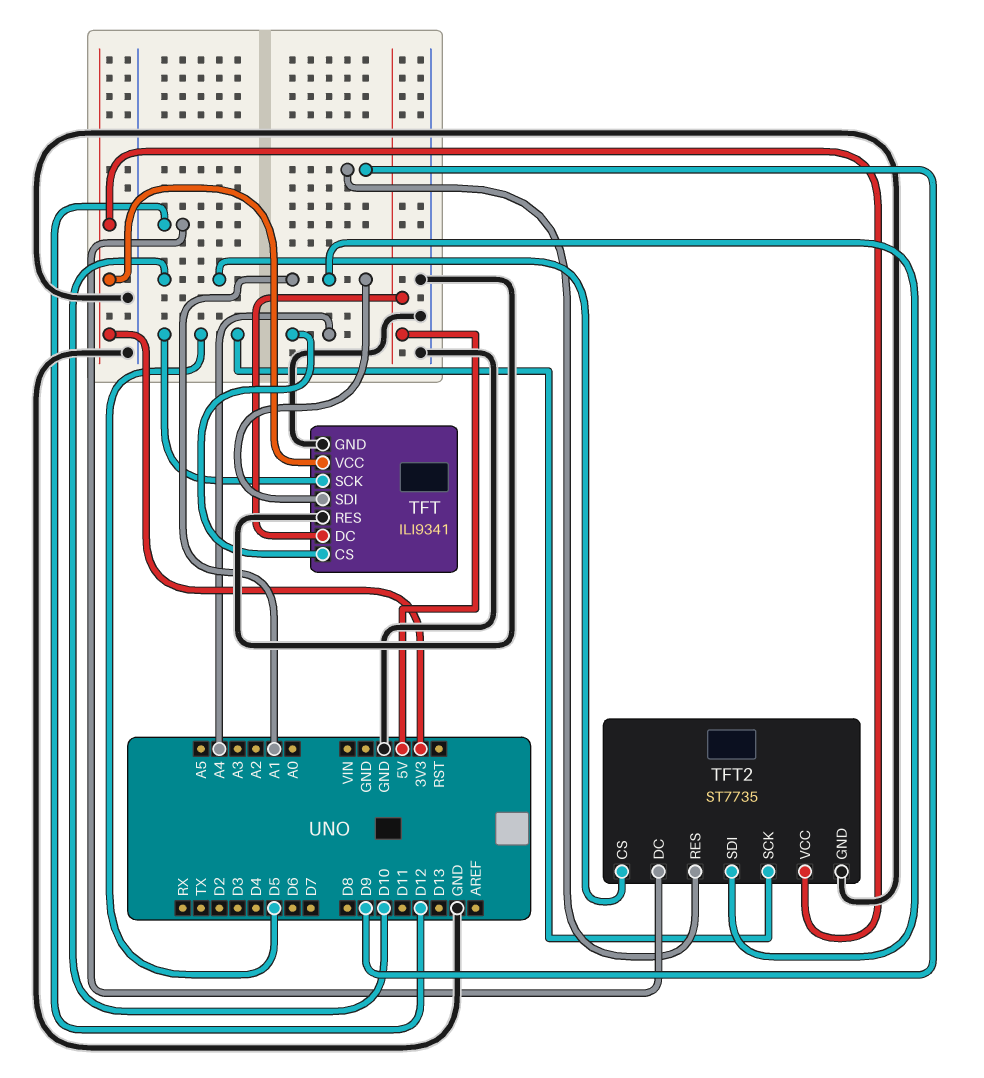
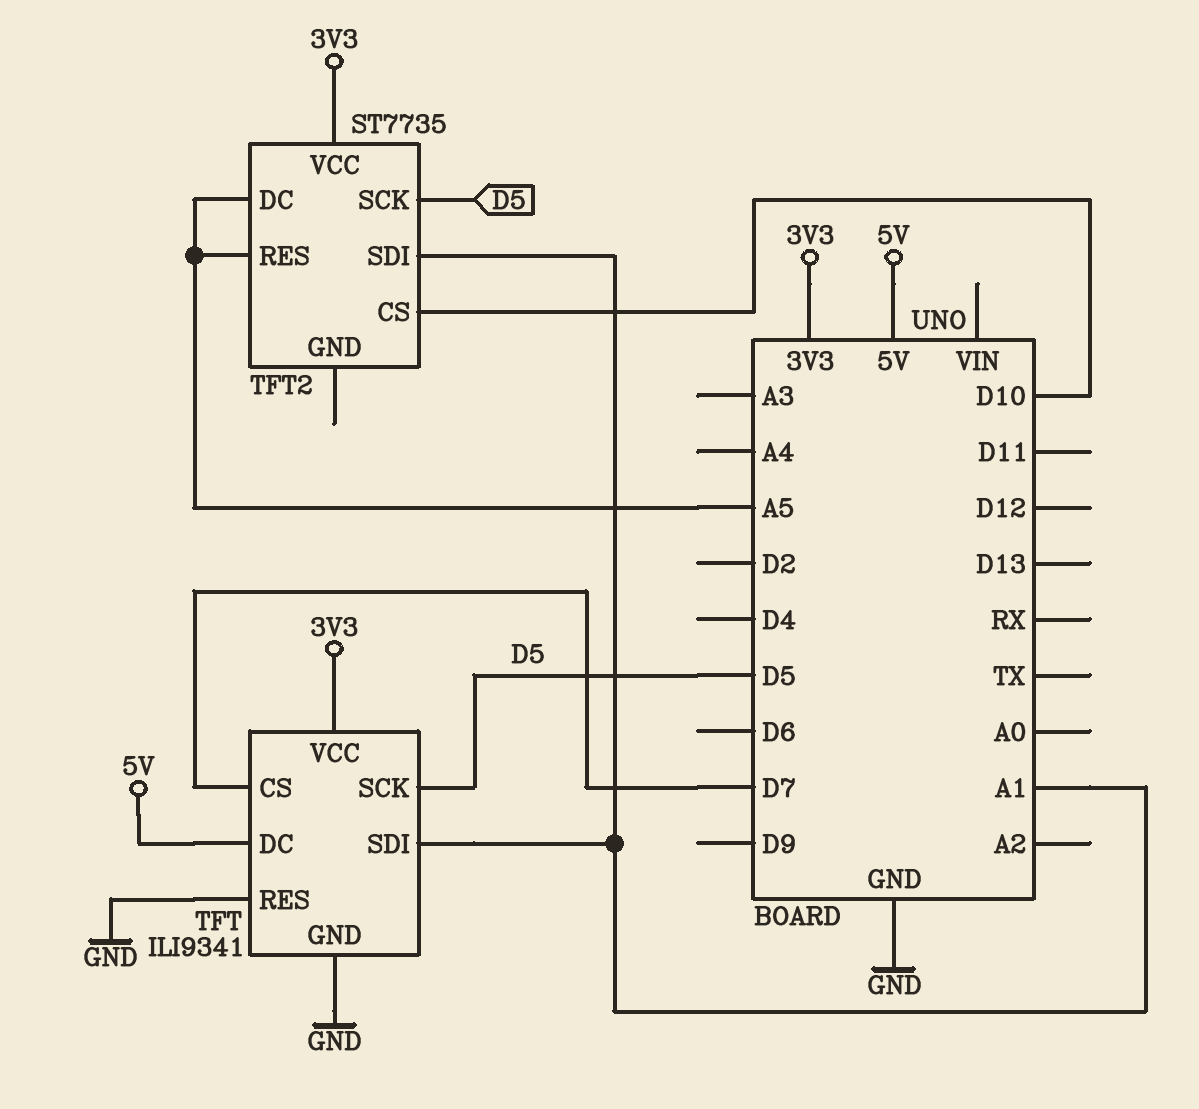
TFT pin CS: A4 -> D7
TFT2 pin DC: D12 -> A5
TFT2 pin GND: GND -> none
TFT2 pin RES: D9 -> A5

